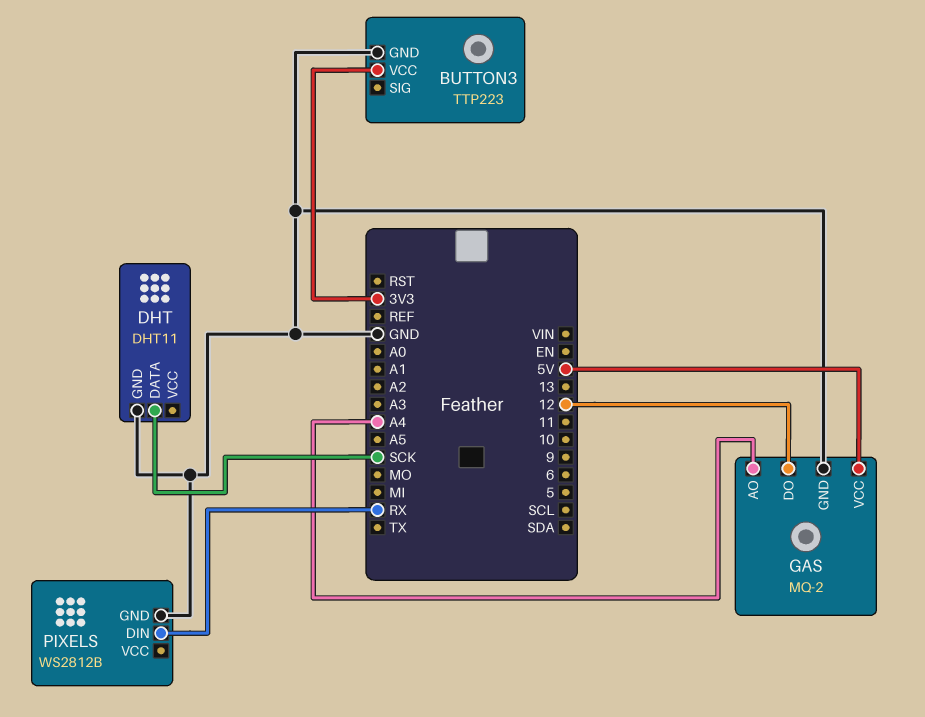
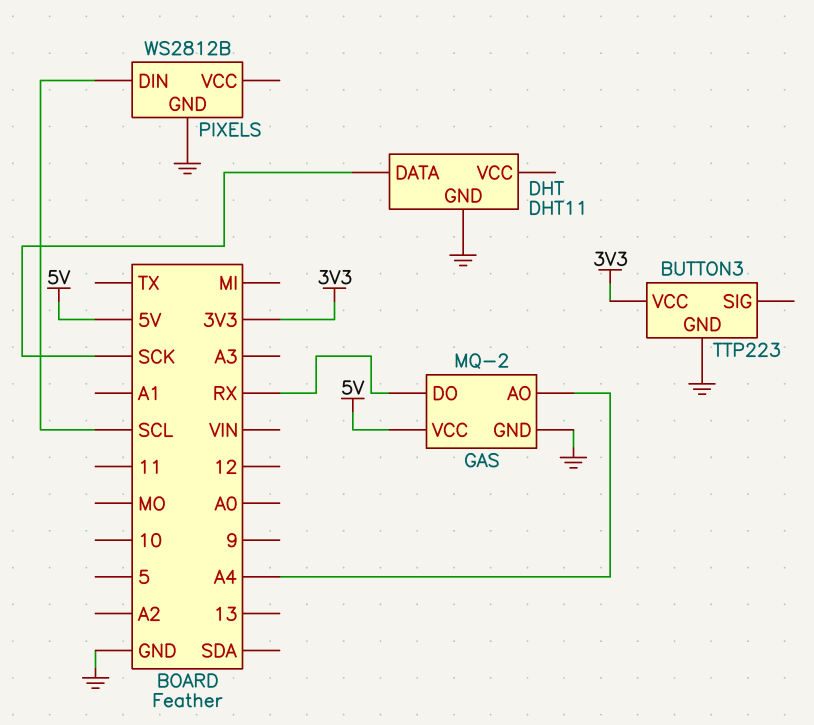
GAS pin DO: 12 -> RX
PIXELS pin DIN: RX -> SCL

